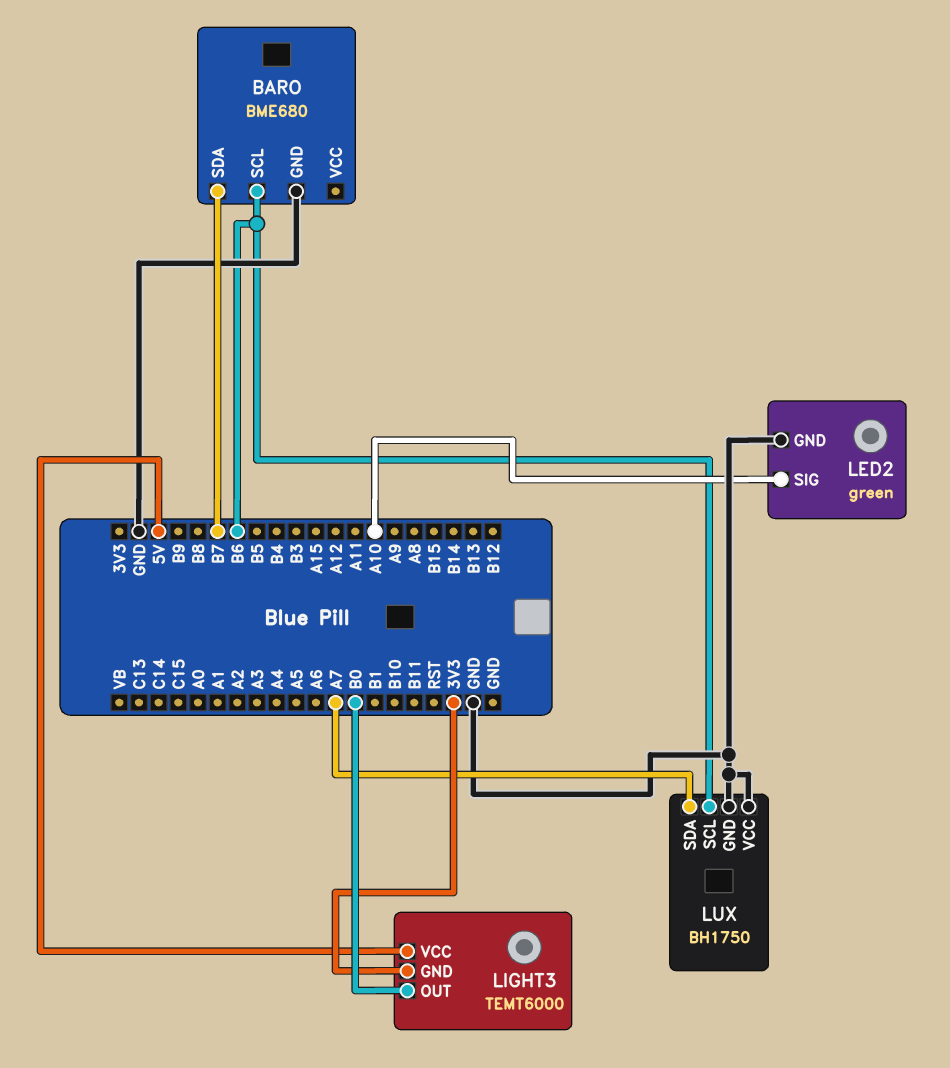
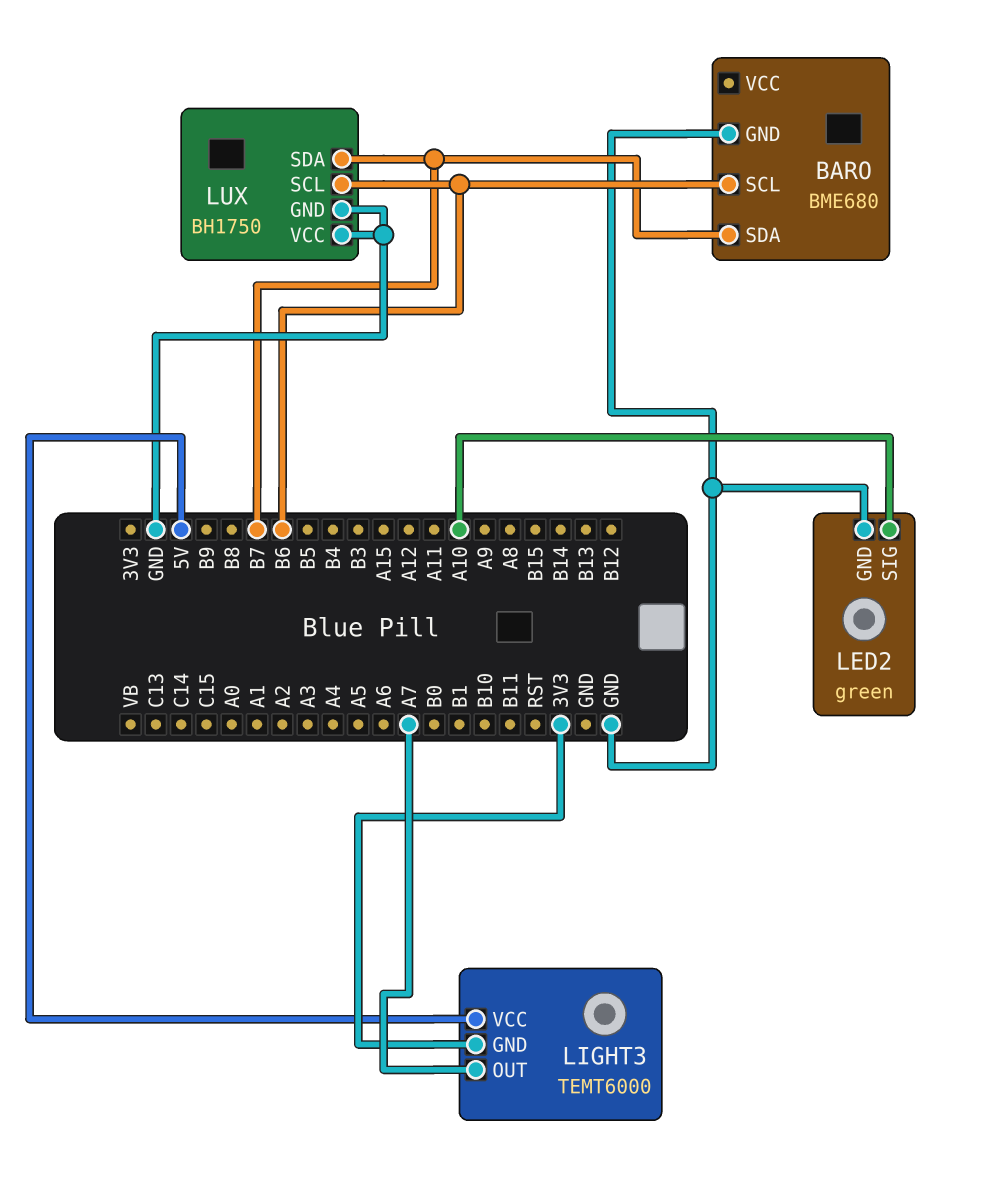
LIGHT3 pin OUT: B0 -> A7
LUX pin SDA: A7 -> B7

